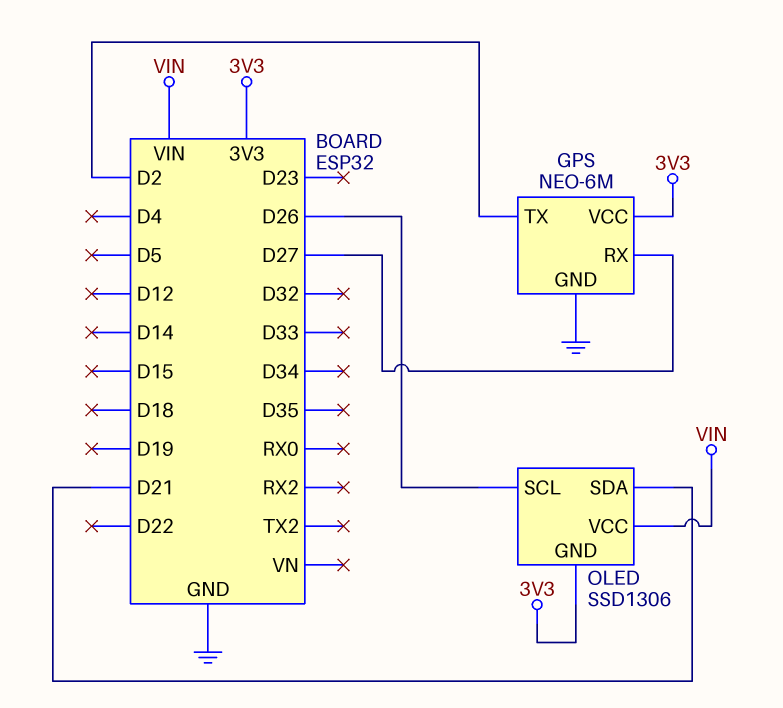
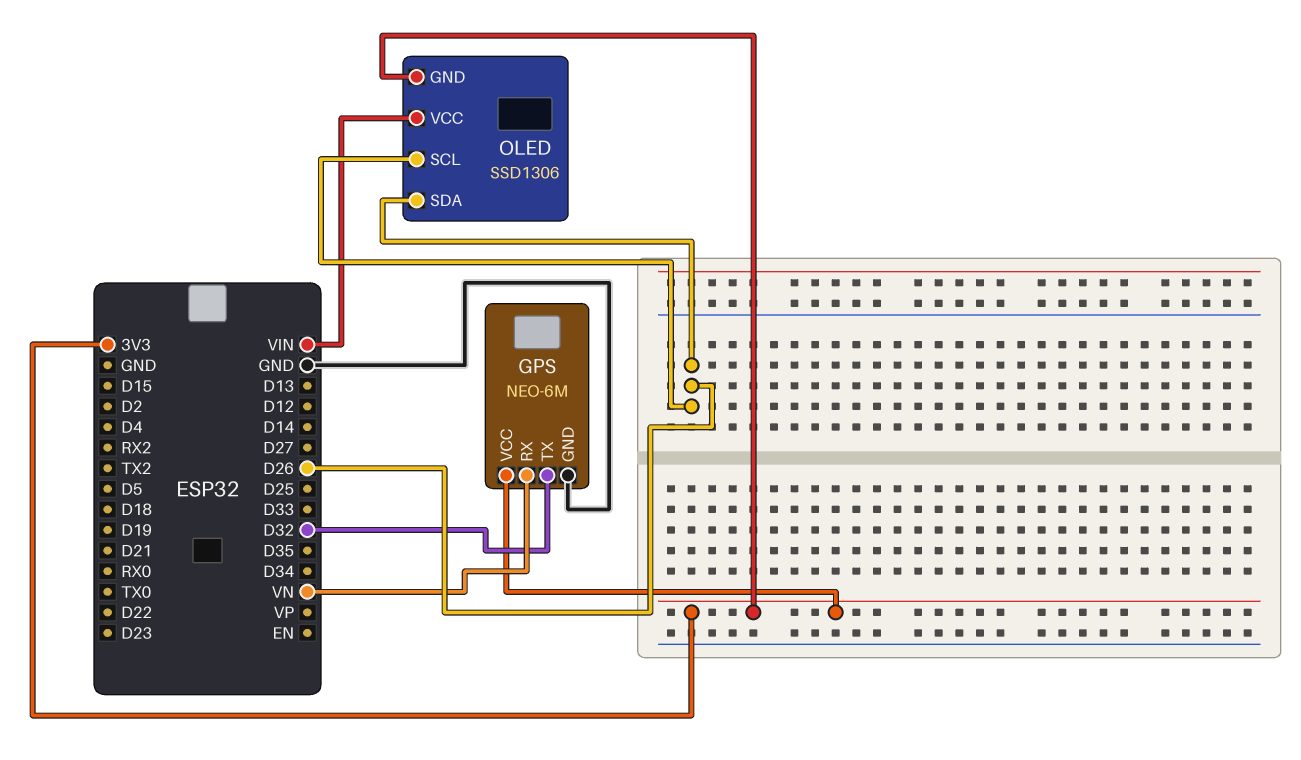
GPS pin RX: D27 -> VN
GPS pin TX: D2 -> D32
OLED pin SDA: D21 -> D26

